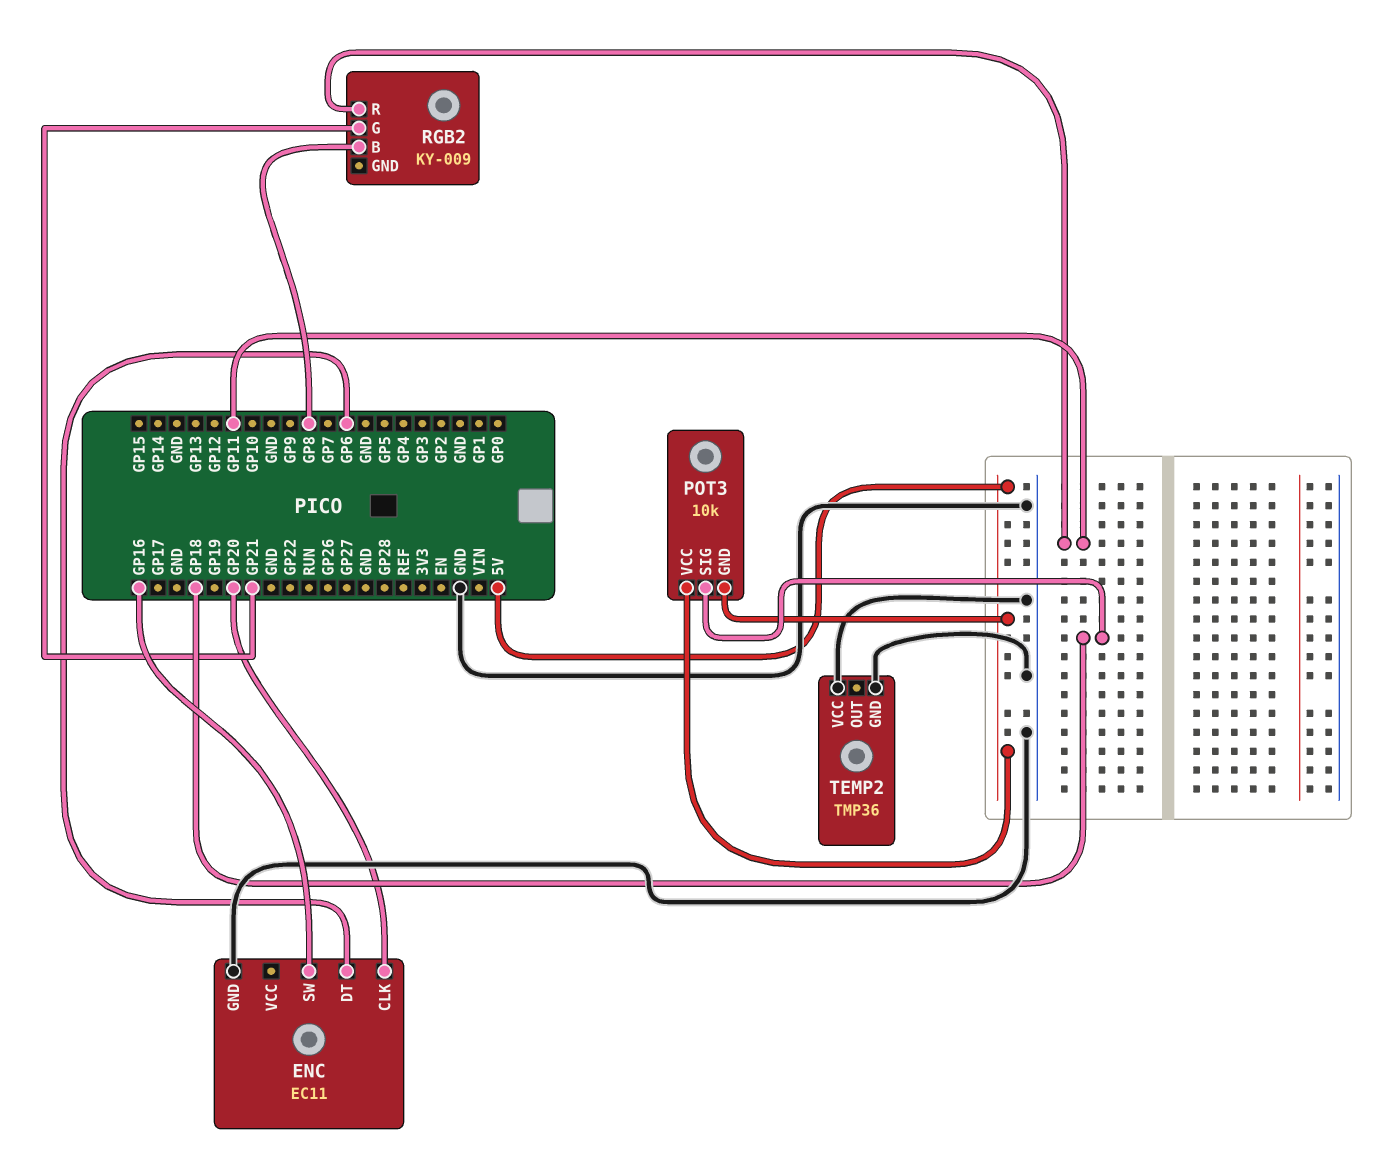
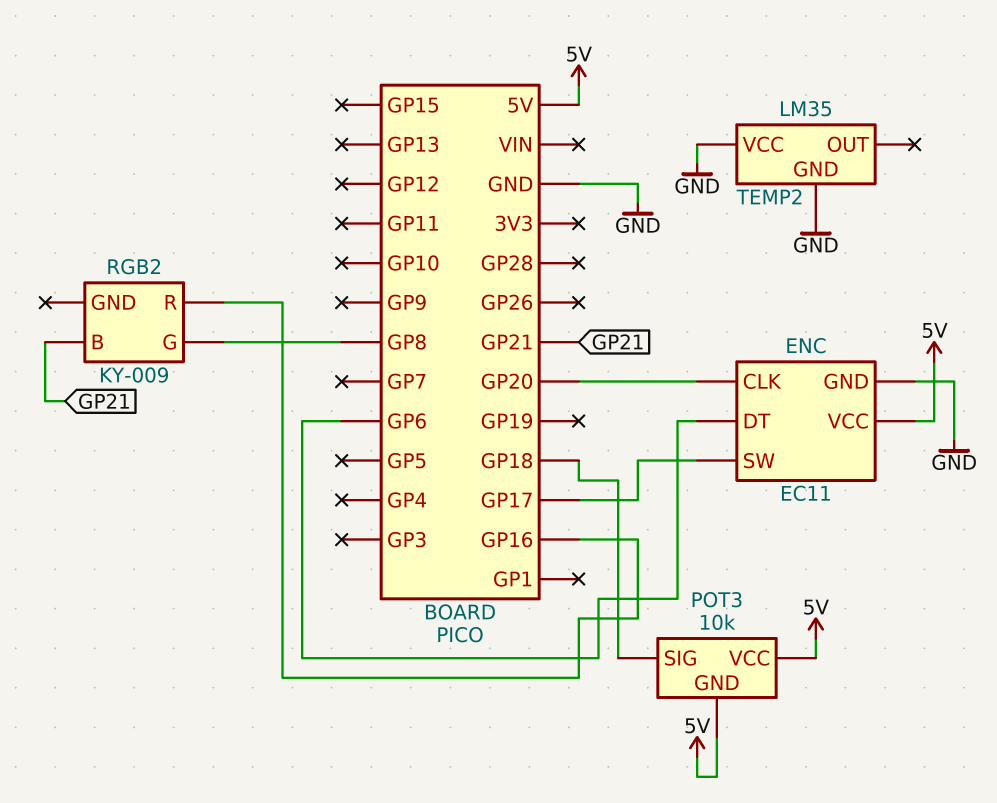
ENC pin SW: GP16 -> GP17
ENC pin VCC: none -> 5V
RGB2 pin B: GP8 -> GP21
RGB2 pin G: GP21 -> GP8
RGB2 pin R: GP11 -> GP16
TEMP2: TMP36 -> LM35

